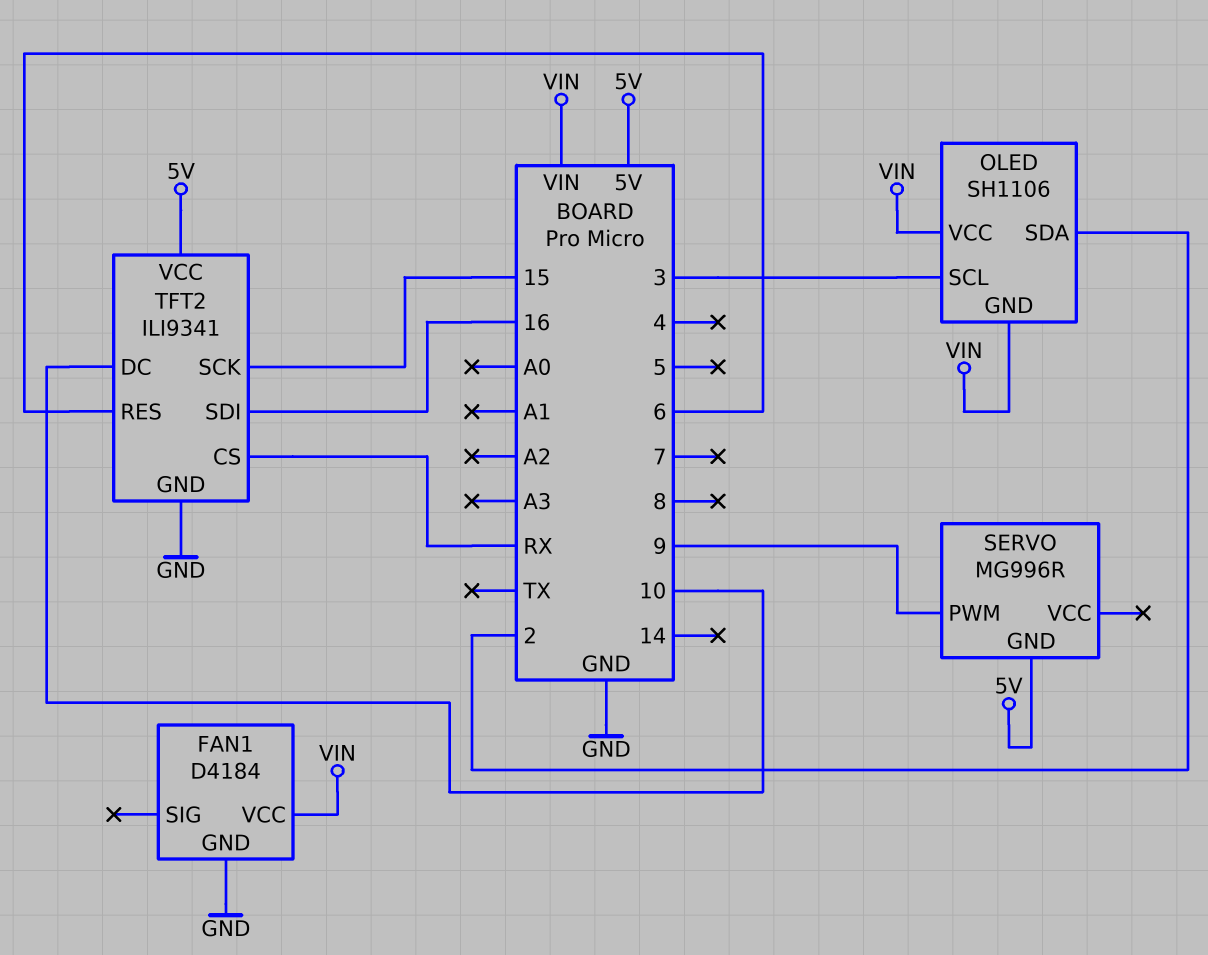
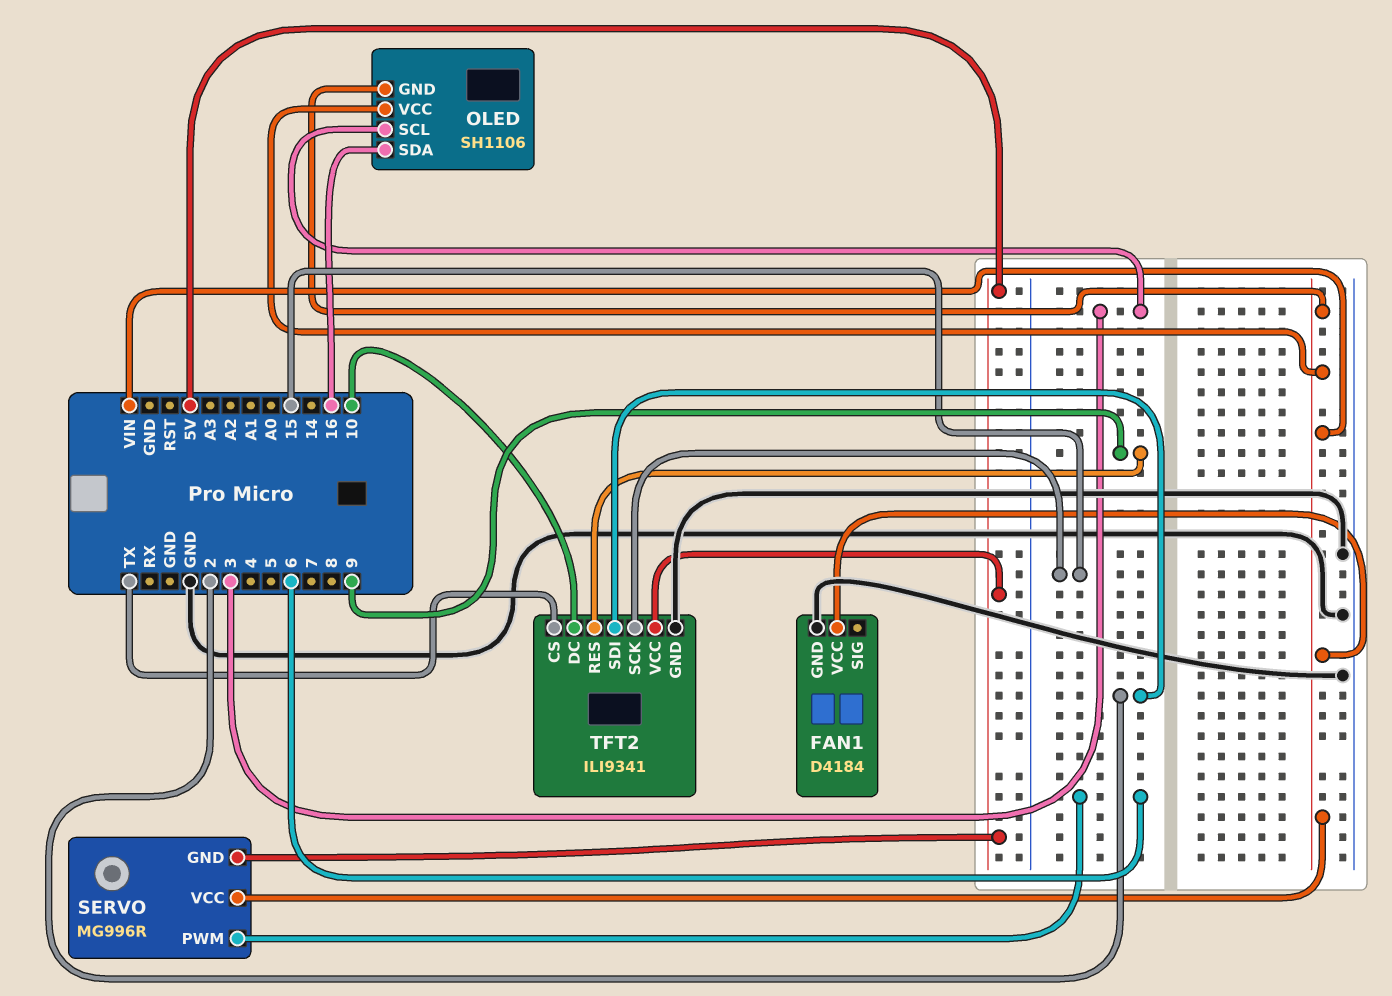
OLED pin SDA: 2 -> 16
SERVO pin PWM: 9 -> 6
SERVO pin VCC: none -> VIN
TFT2 pin CS: RX -> TX
TFT2 pin RES: 6 -> 9
TFT2 pin SDI: 16 -> 2

